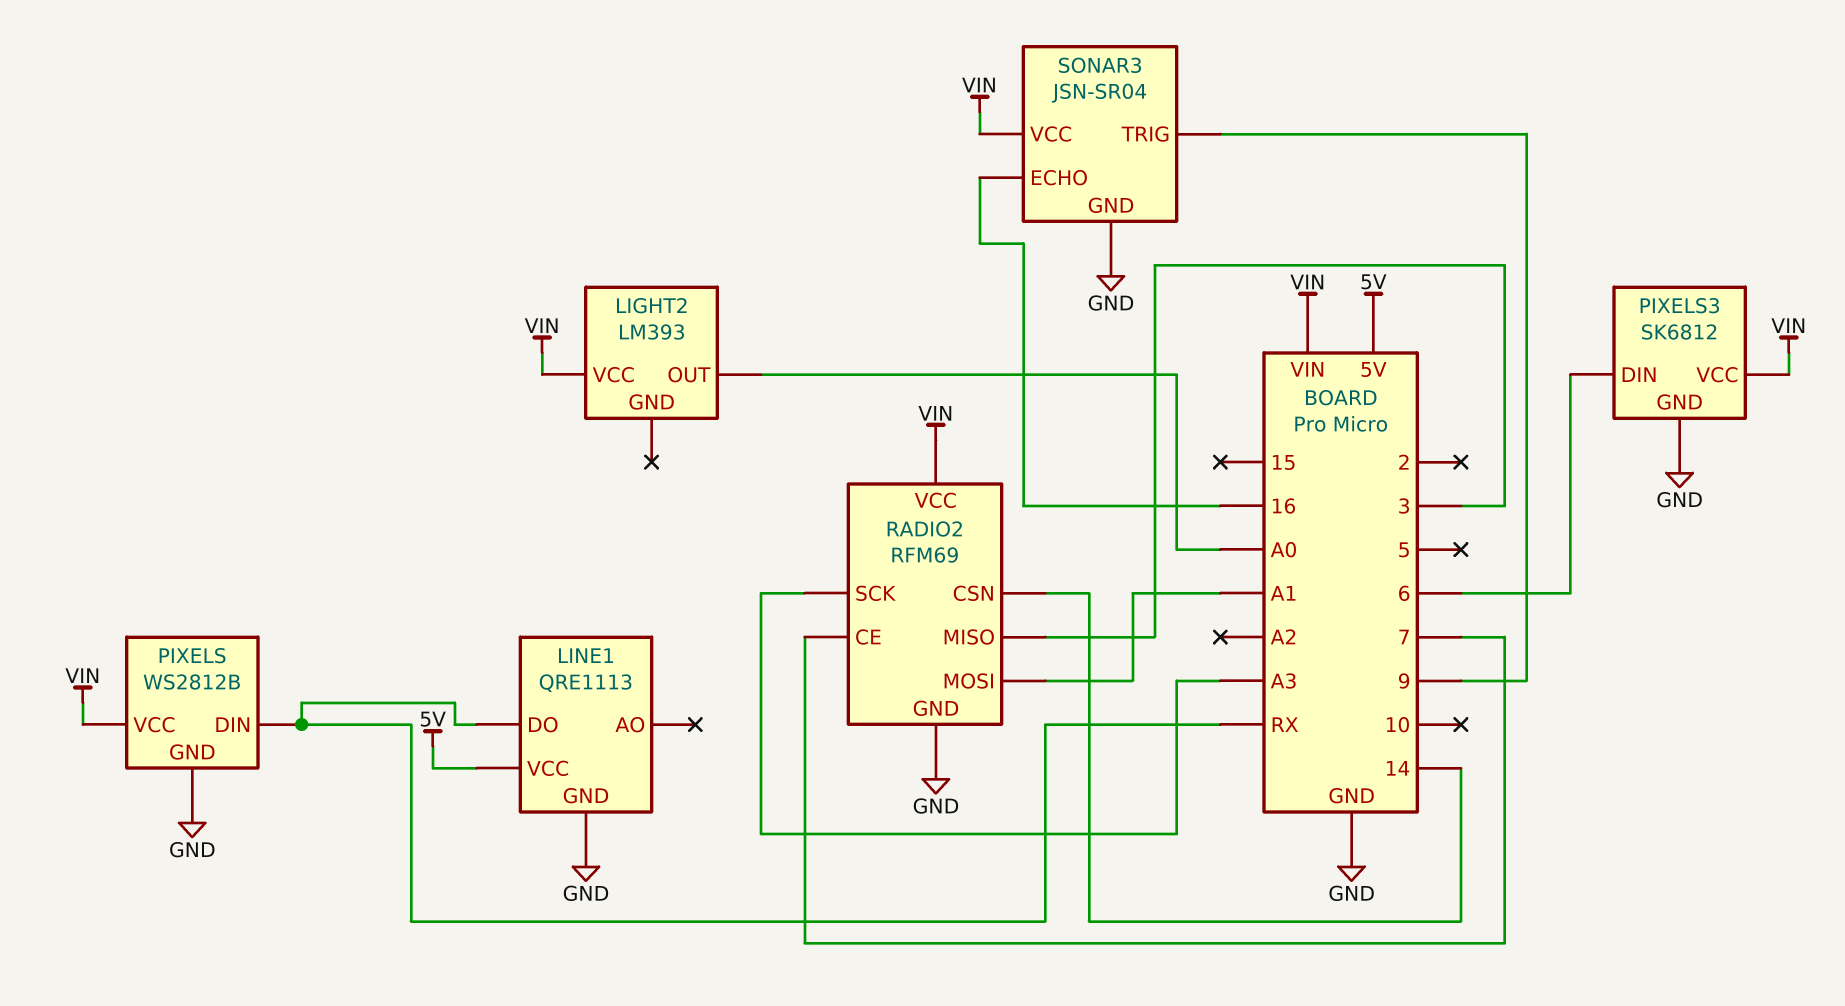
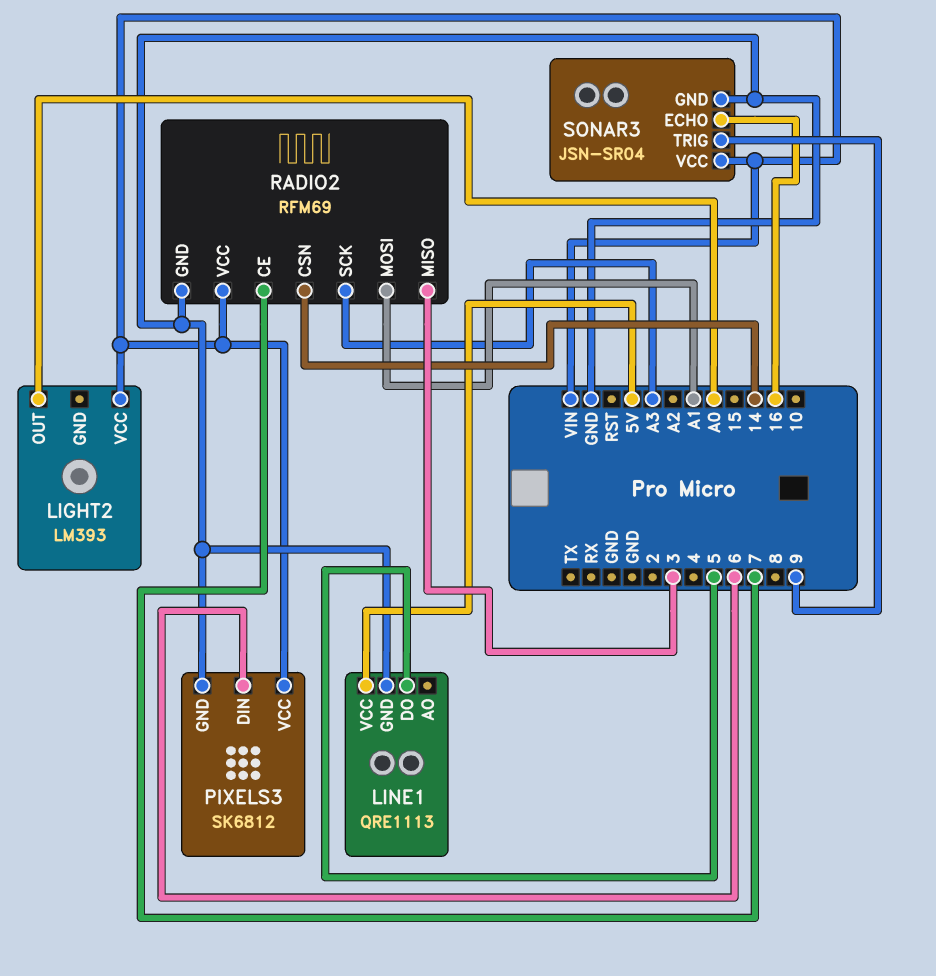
LINE1 pin DO: RX -> 5
PIXELS: WS2812B -> none
PIXELS pin DIN: RX -> none
PIXELS pin GND: GND -> none
PIXELS pin VCC: VIN -> none

